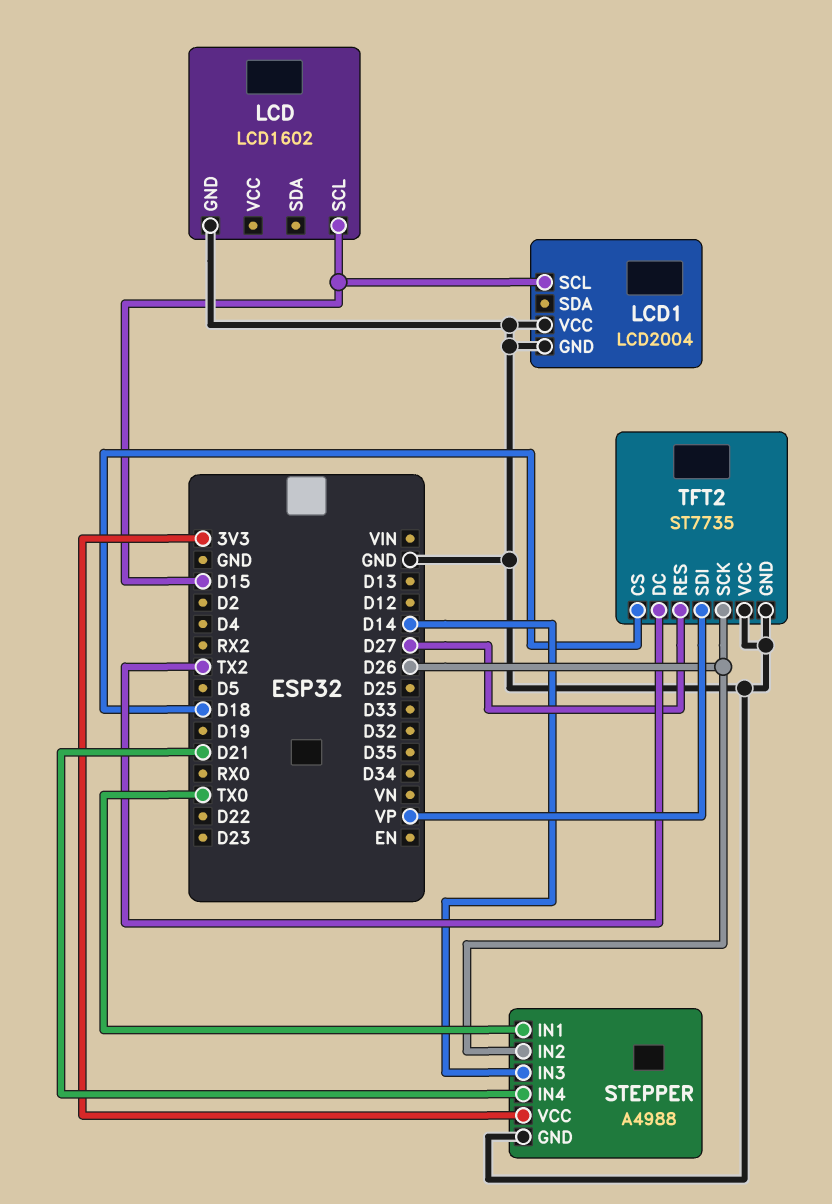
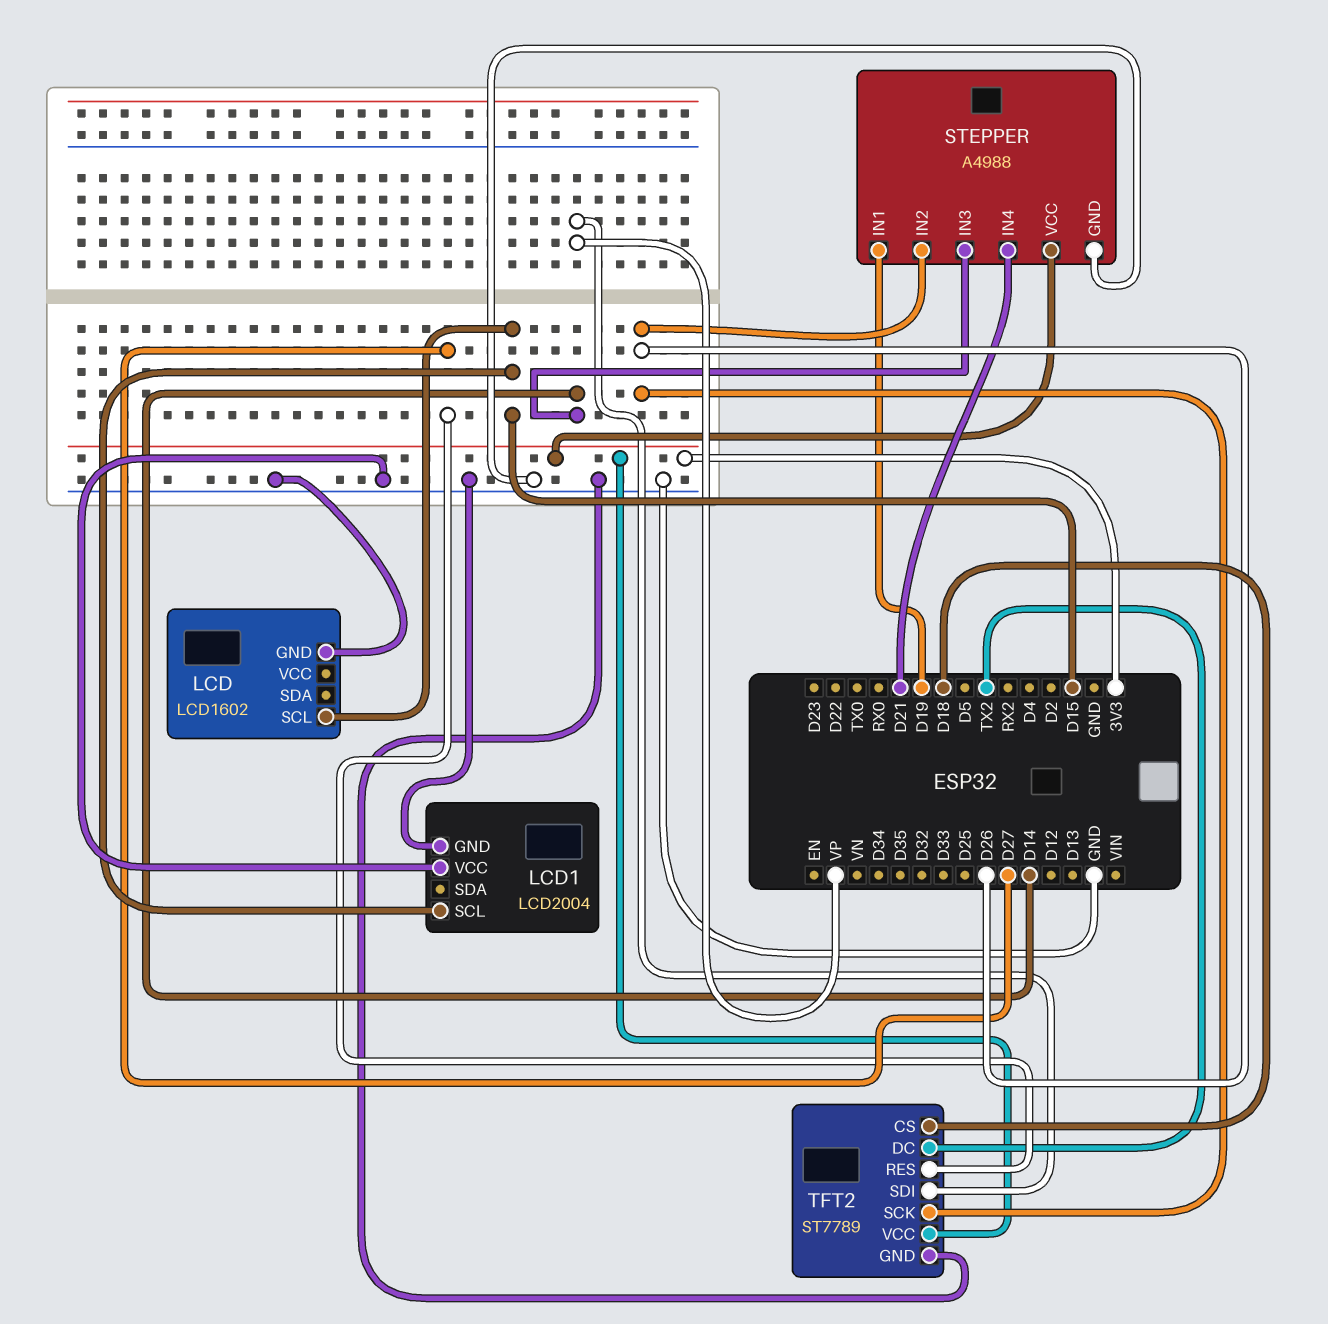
STEPPER pin IN1: TX0 -> D19
TFT2: ST7735 -> ST7789
TFT2 pin VCC: GND -> 3V3

